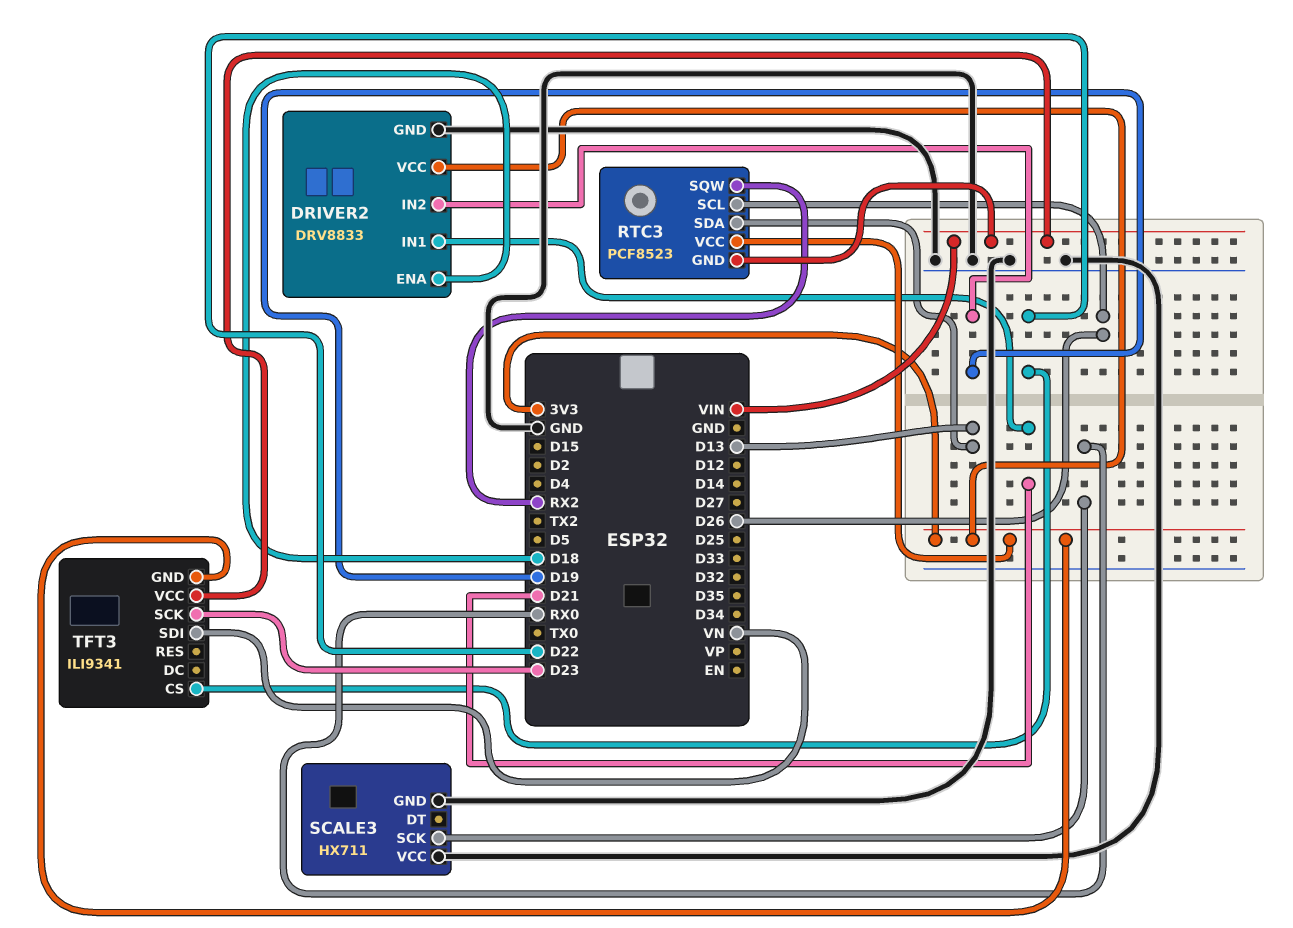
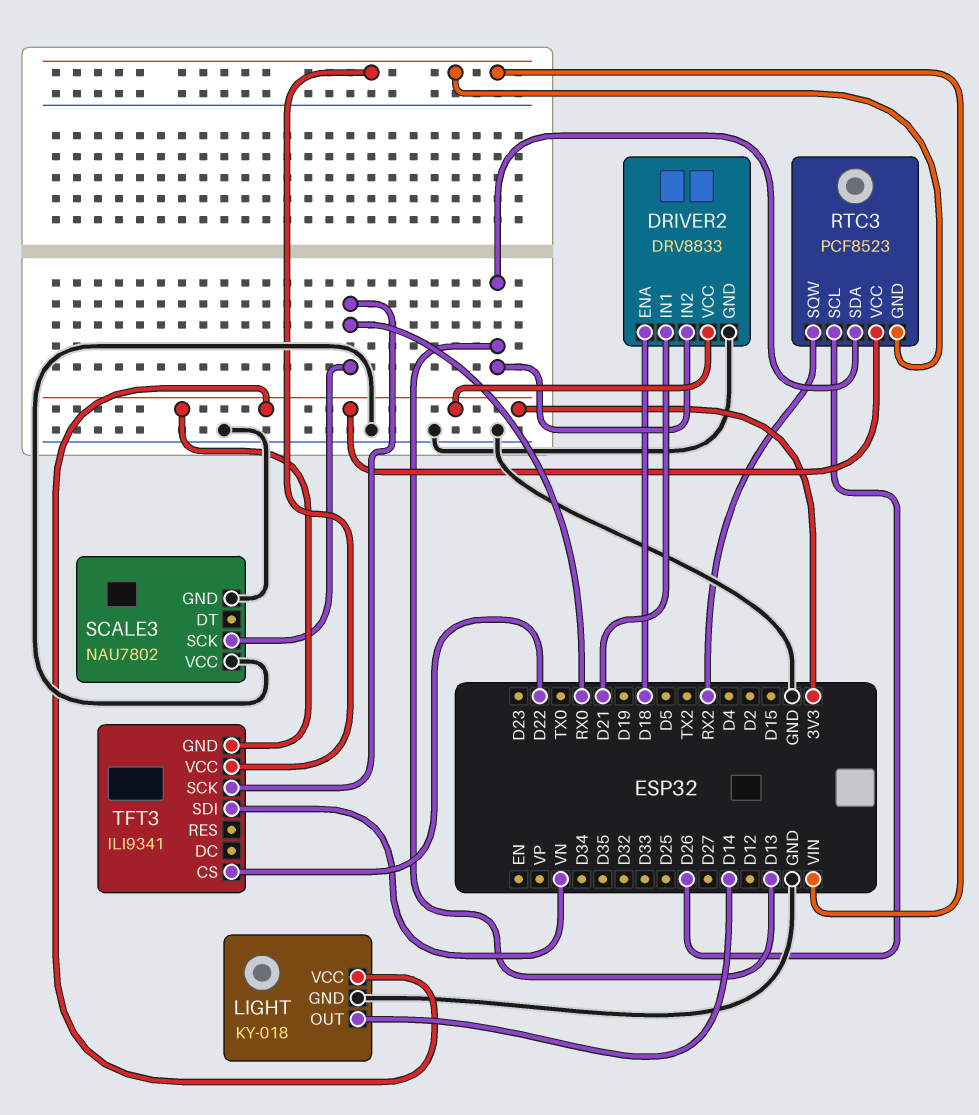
DRIVER2 pin IN2: D19 -> D13
LIGHT: none -> KY-018
LIGHT pin GND: none -> GND
LIGHT pin OUT: none -> D14
LIGHT pin VCC: none -> 3V3
SCALE3: HX711 -> NAU7802
TFT3 pin SCK: D23 -> RX0

